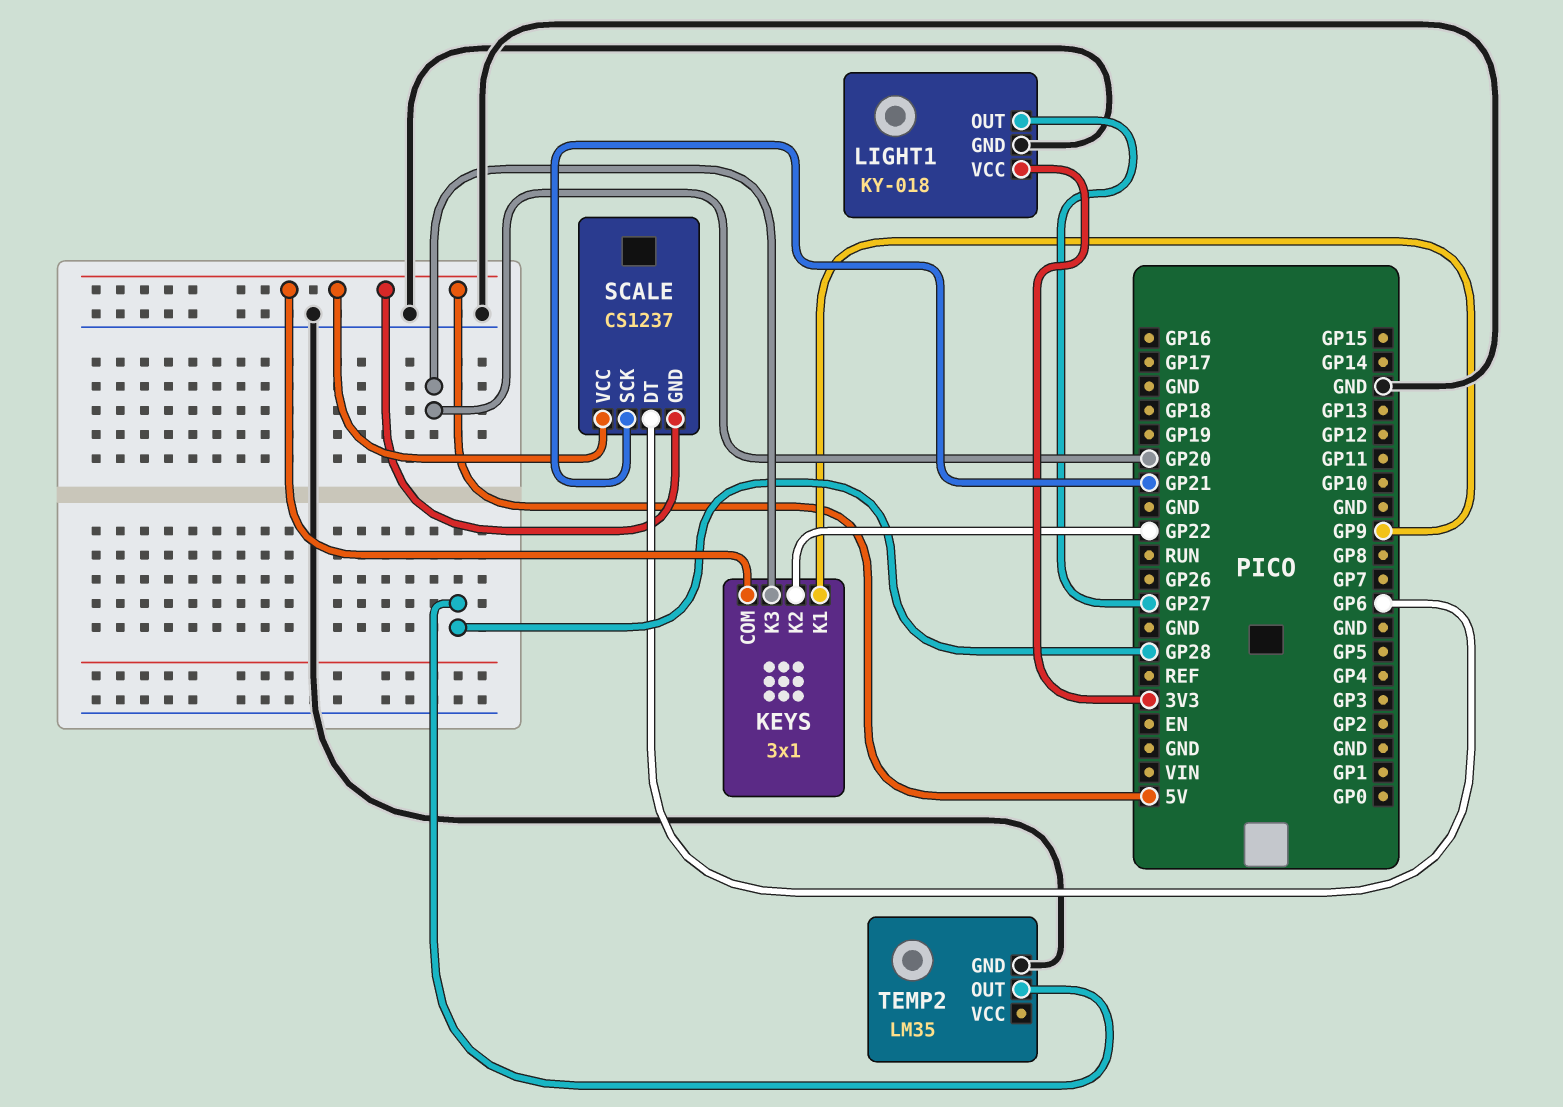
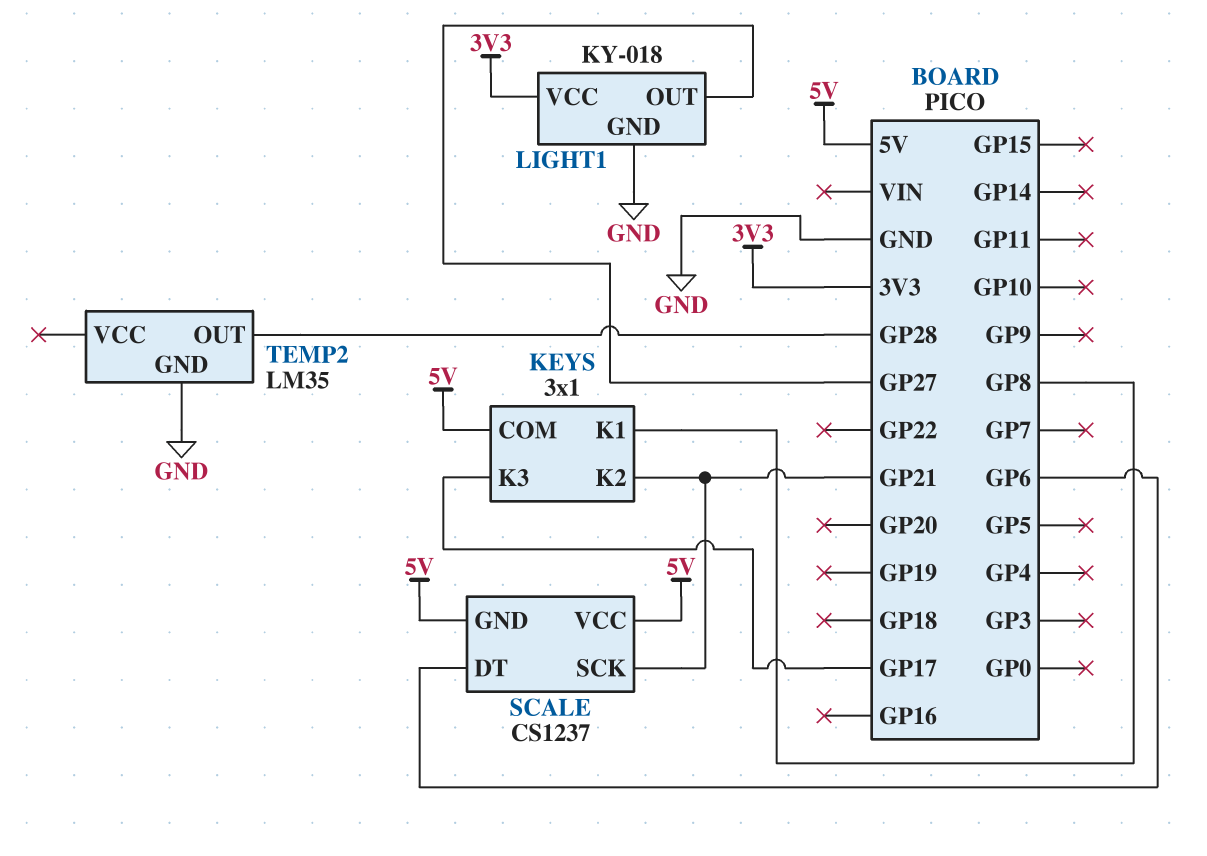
KEYS pin K1: GP9 -> GP8
KEYS pin K2: GP22 -> GP21
KEYS pin K3: GP20 -> GP17

